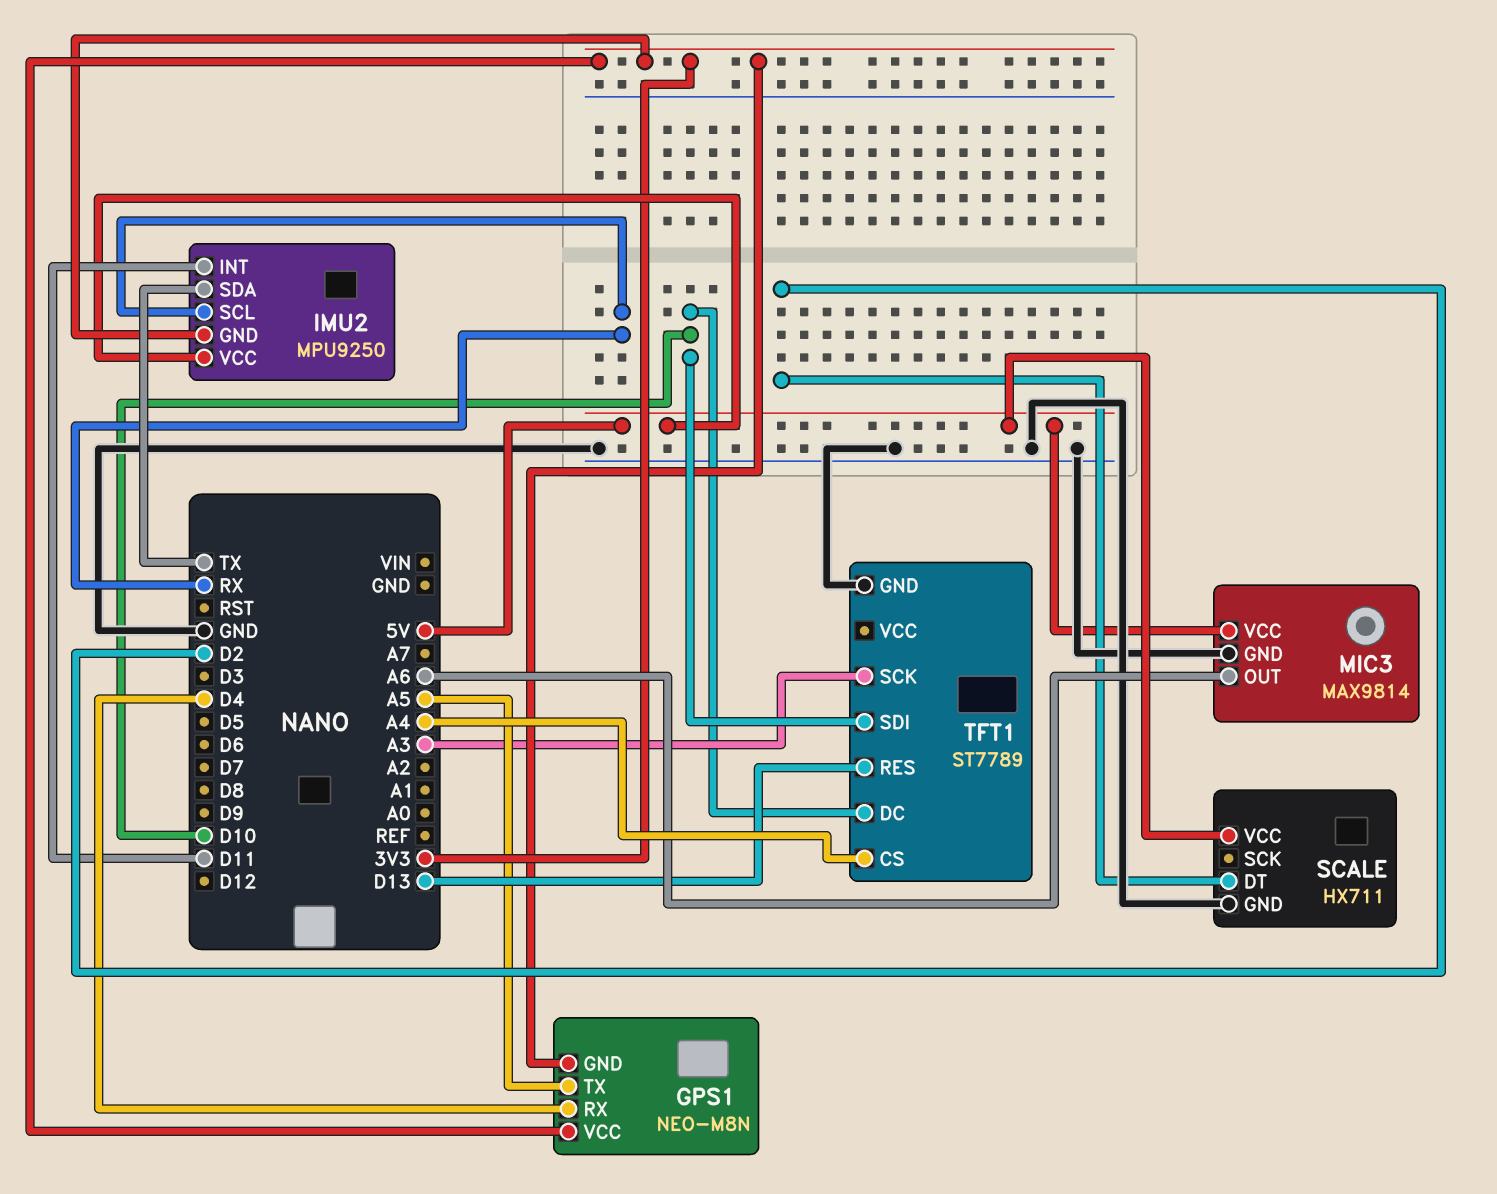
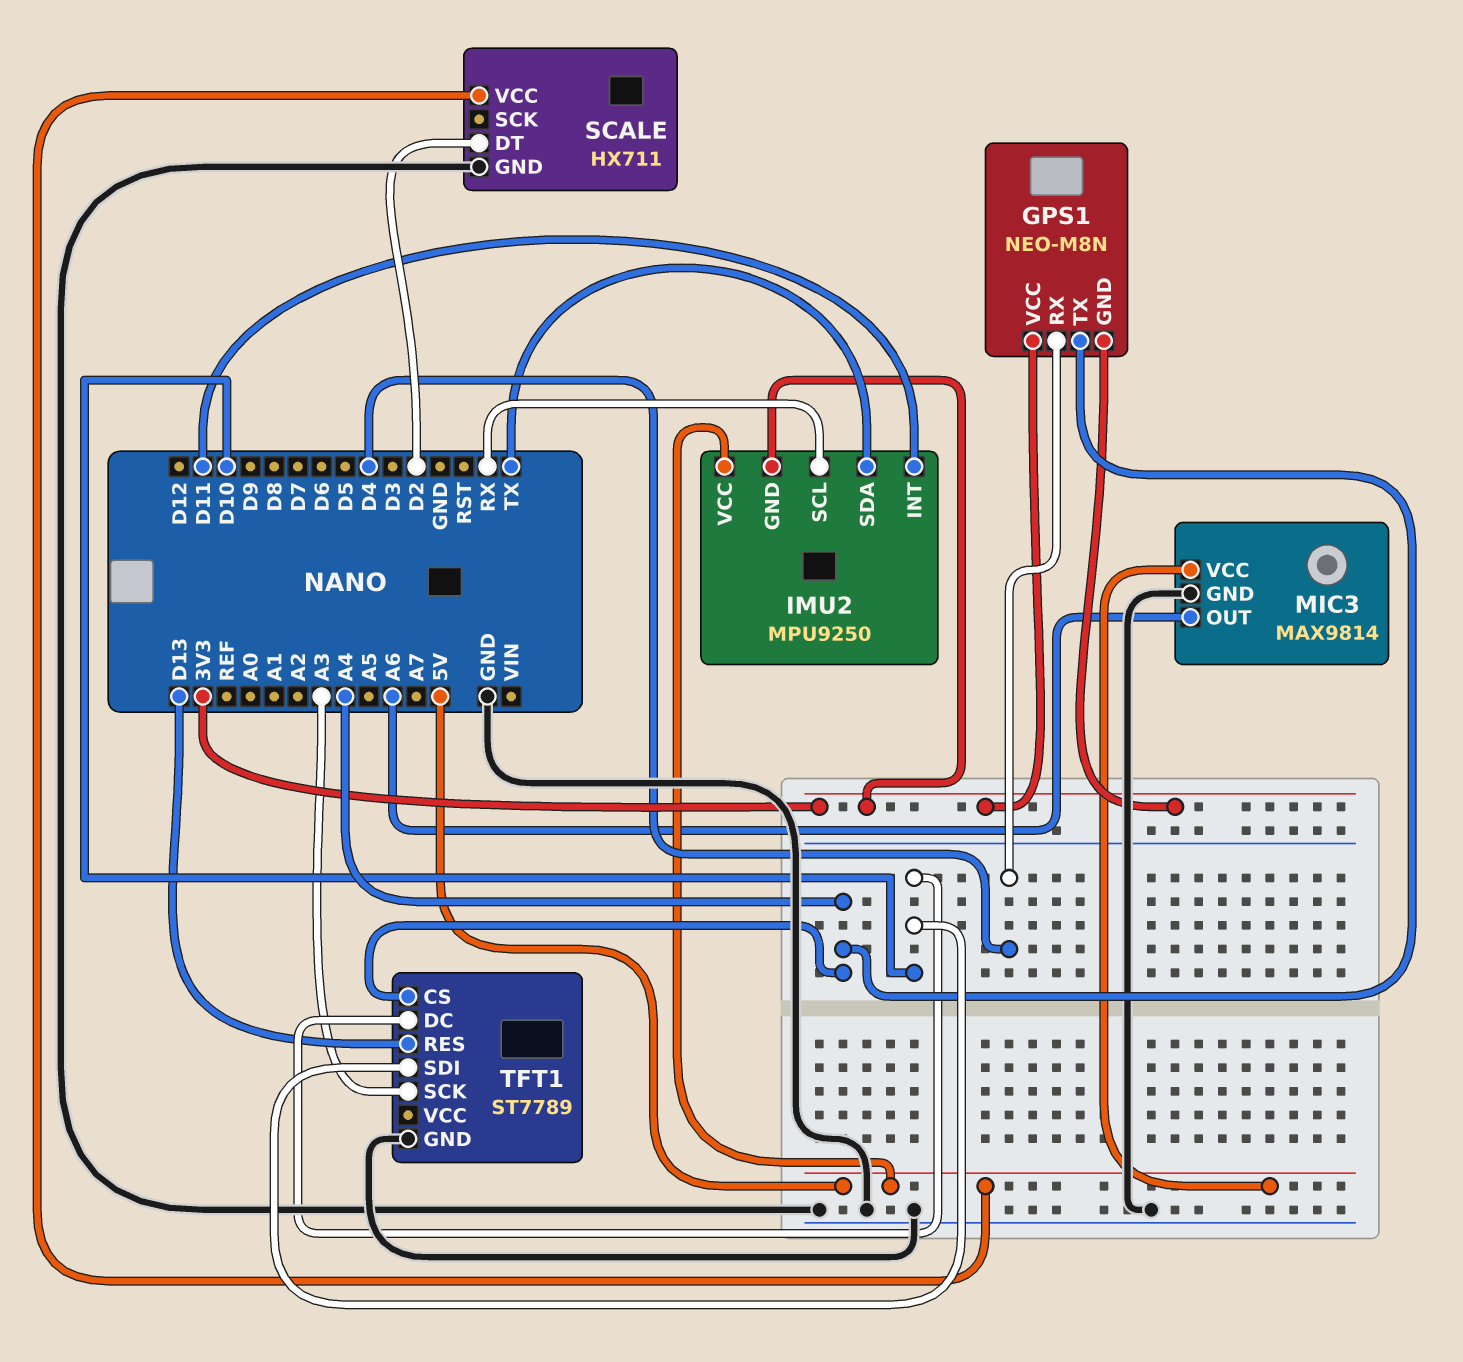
GPS1 pin TX: A5 -> A4

